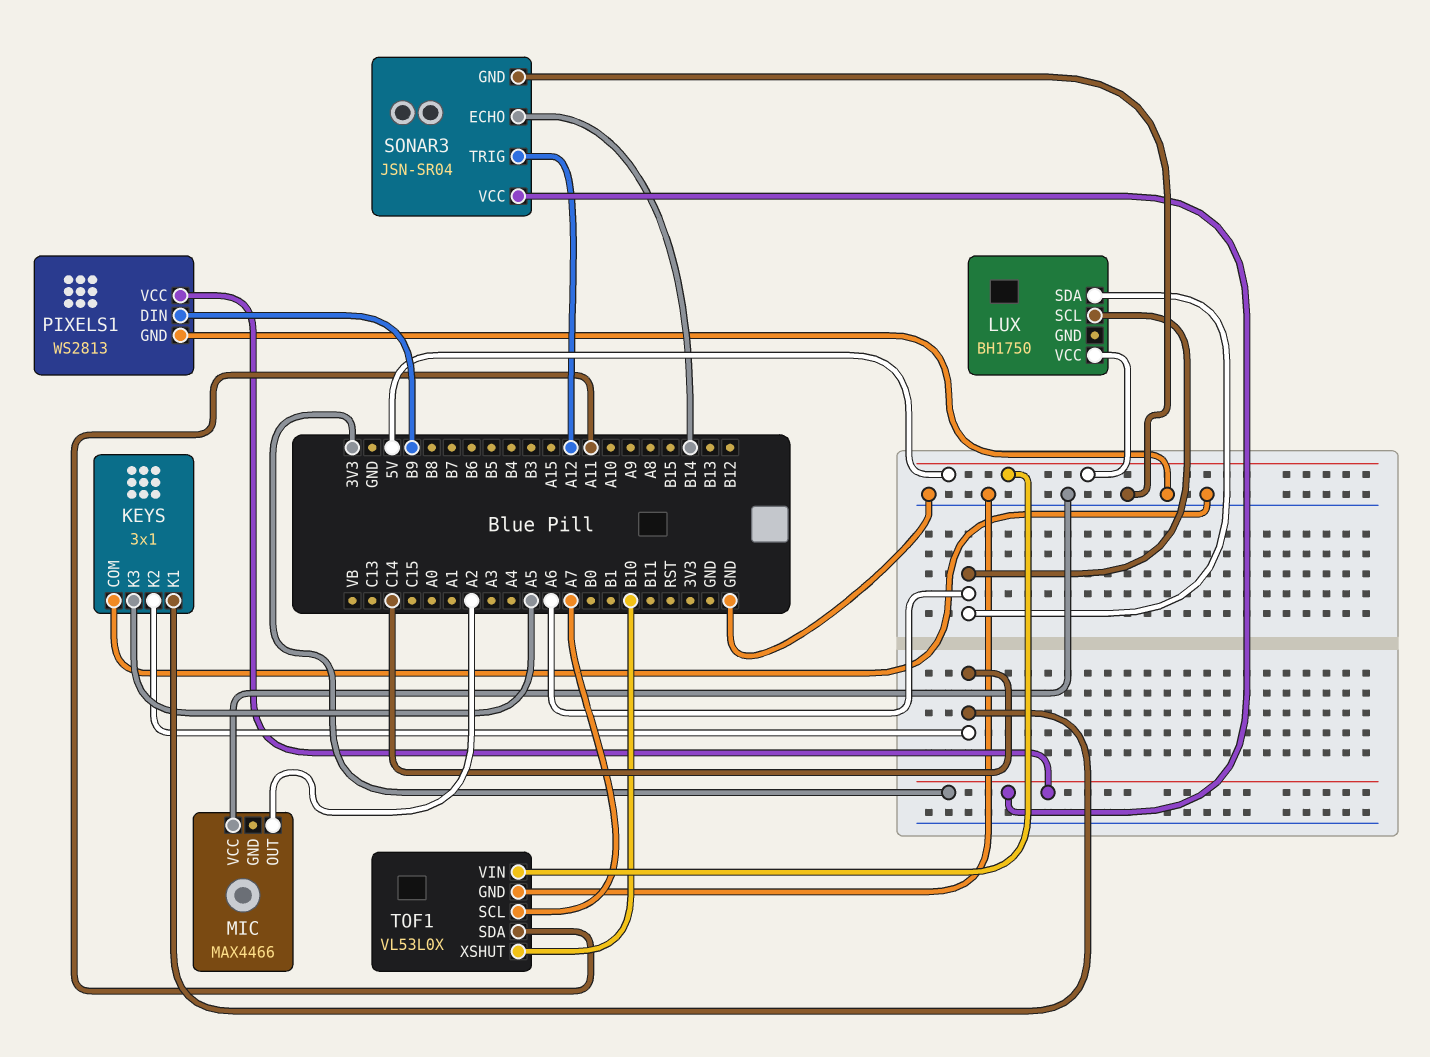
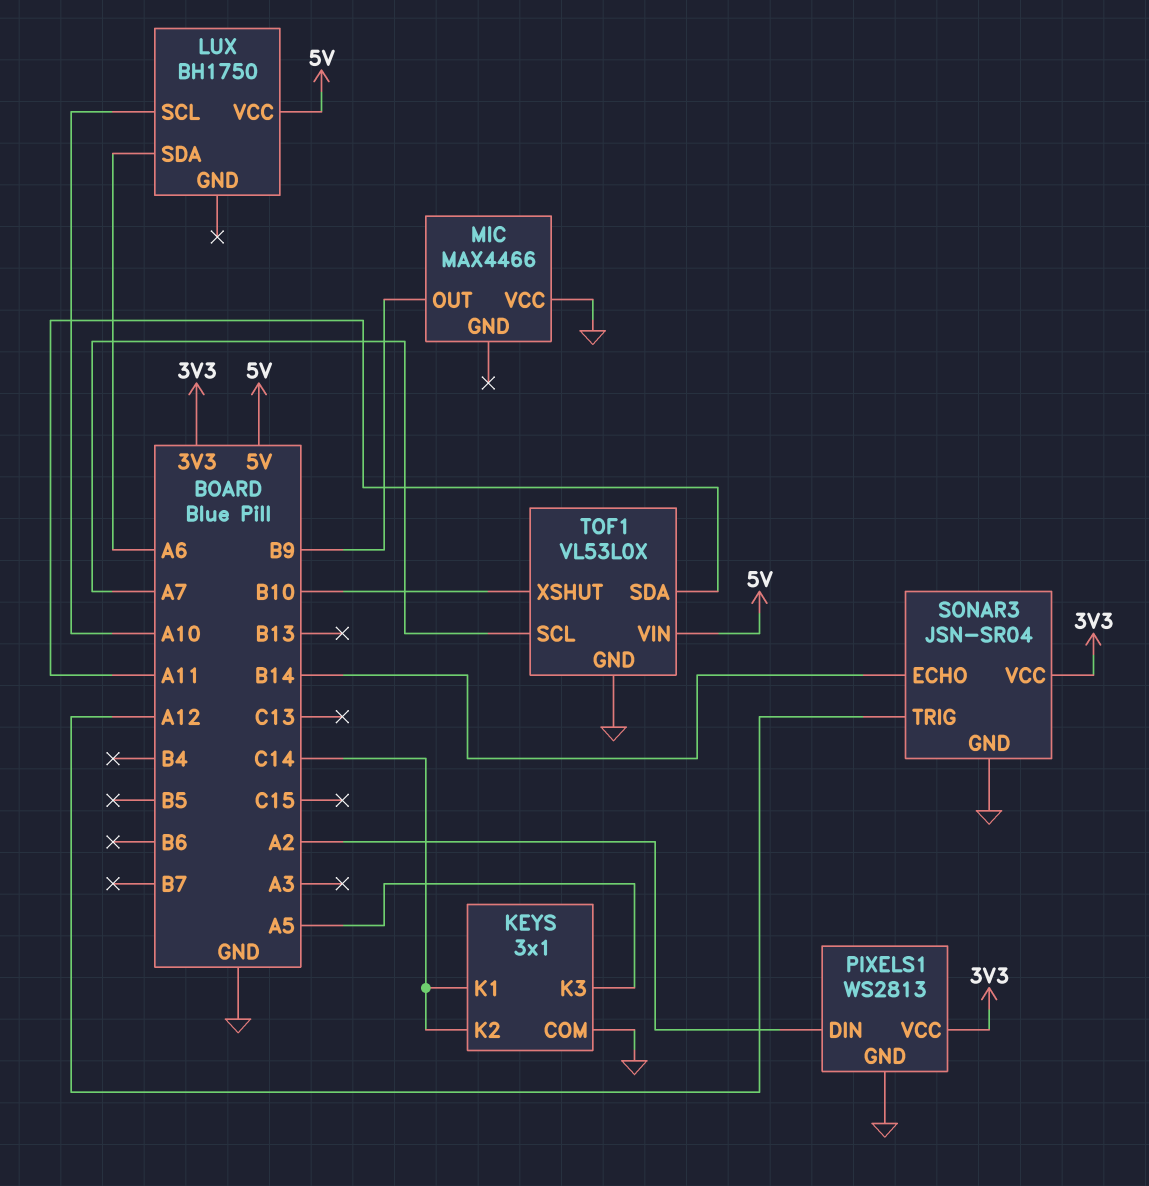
LUX pin SCL: A6 -> A10
MIC pin OUT: A2 -> B9
PIXELS1 pin DIN: B9 -> A2

